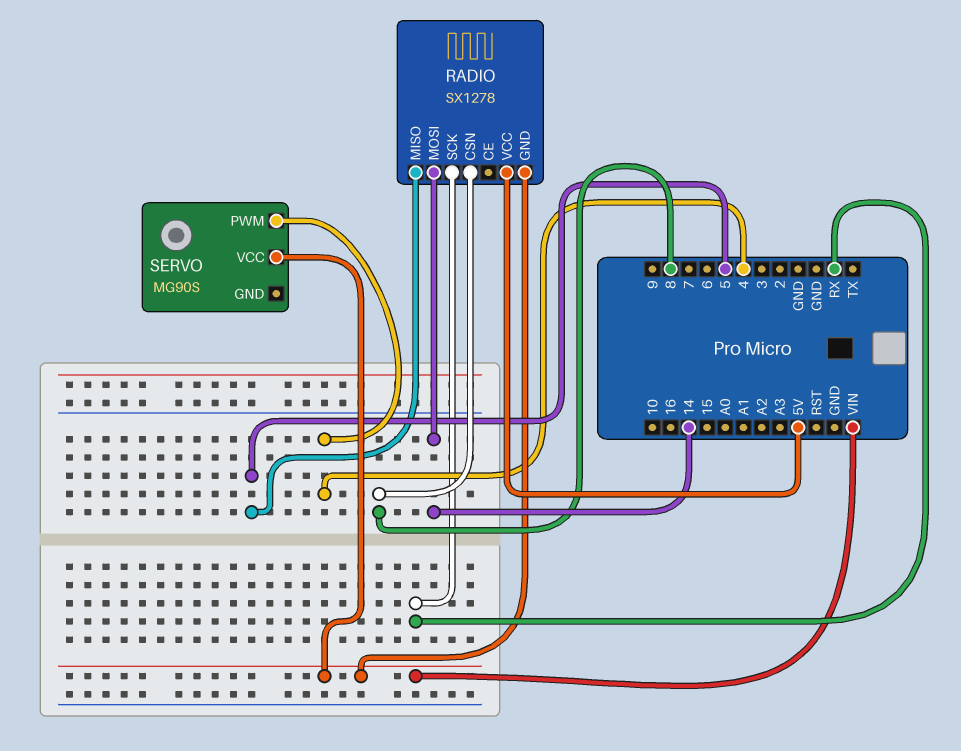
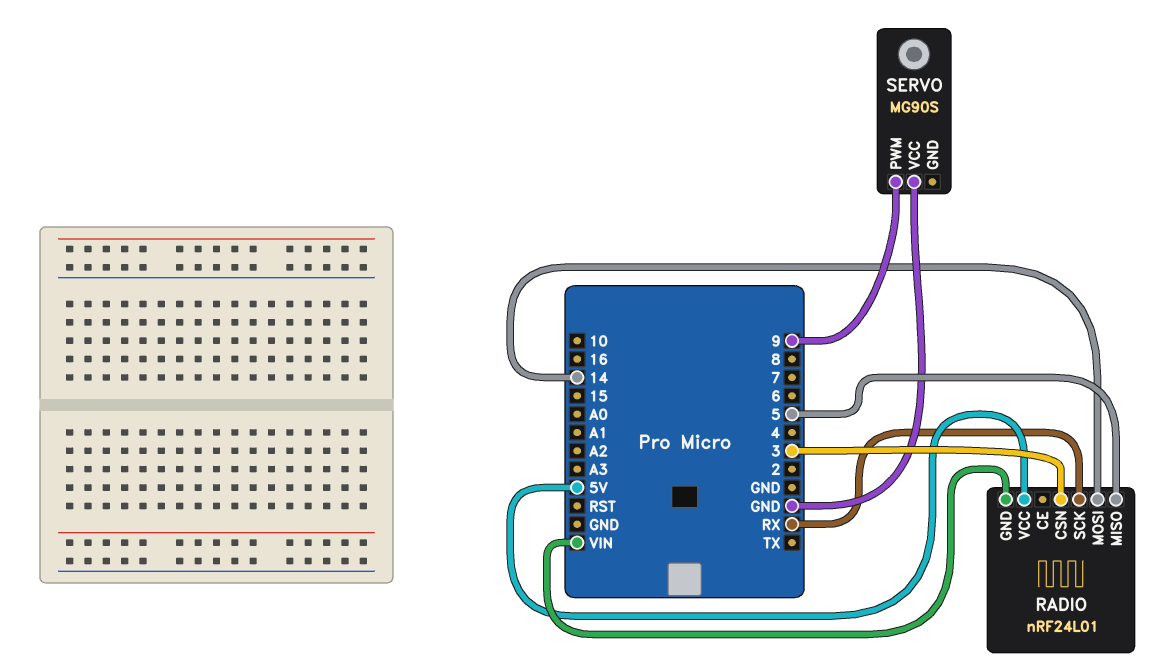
RADIO: SX1278 -> nRF24L01
RADIO pin CSN: 8 -> 3
SERVO pin PWM: 4 -> 9
SERVO pin VCC: VIN -> GND

